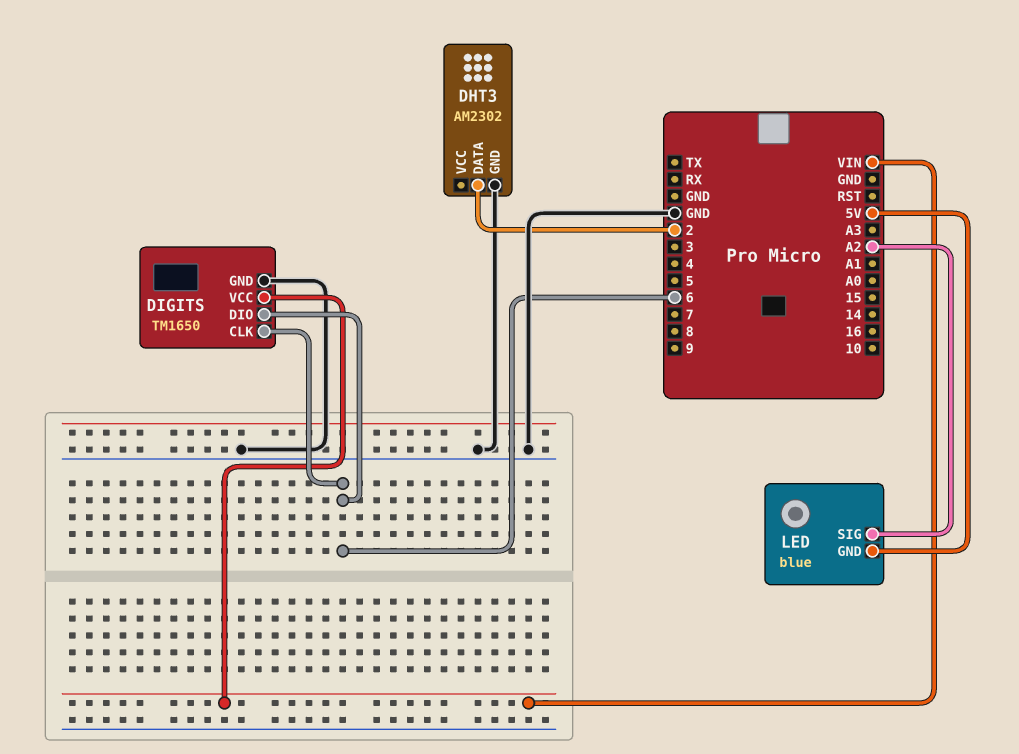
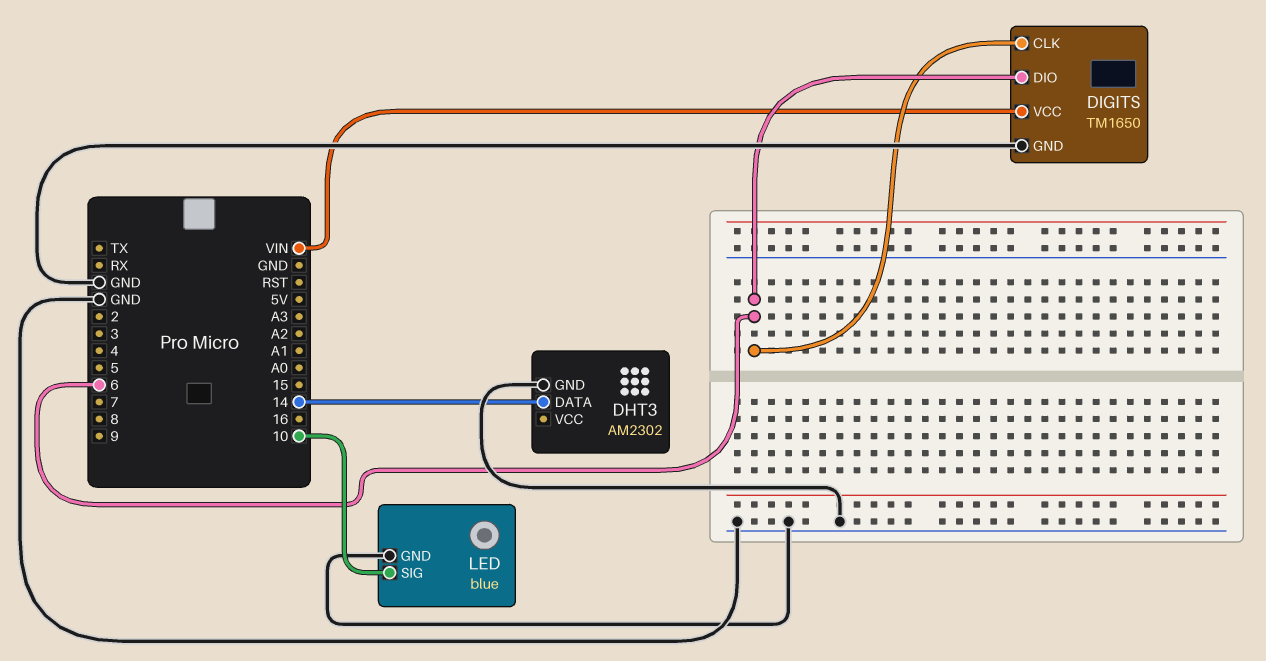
DHT3 pin DATA: 2 -> 14
LED pin GND: 5V -> GND
LED pin SIG: A2 -> 10

